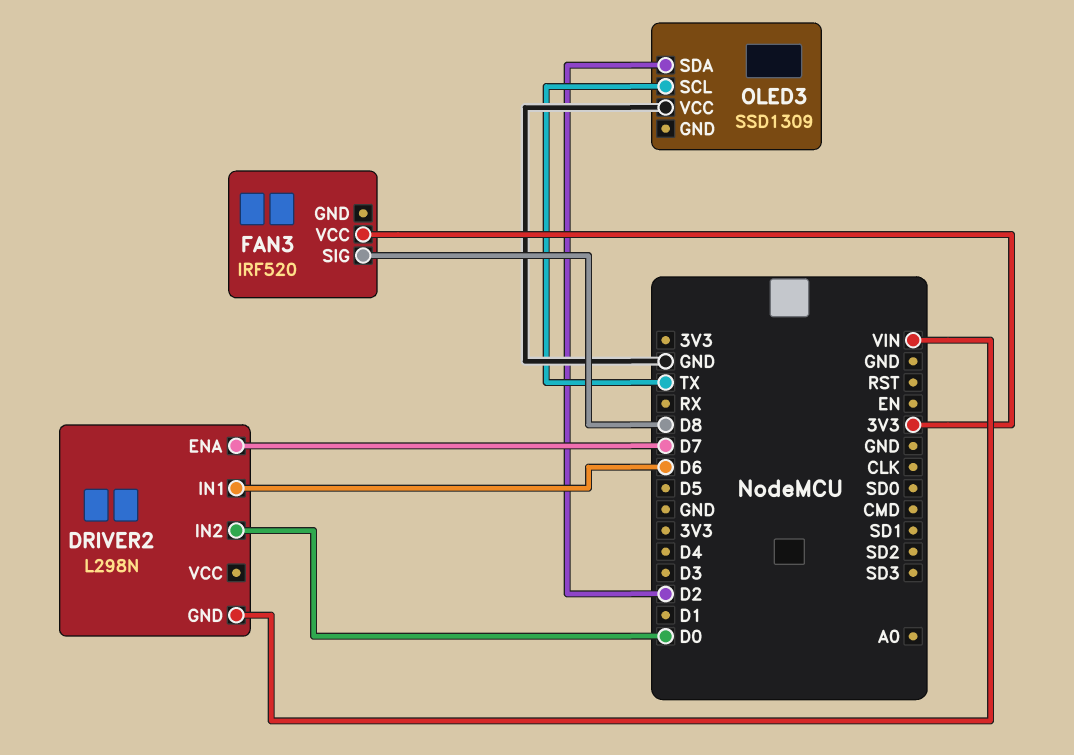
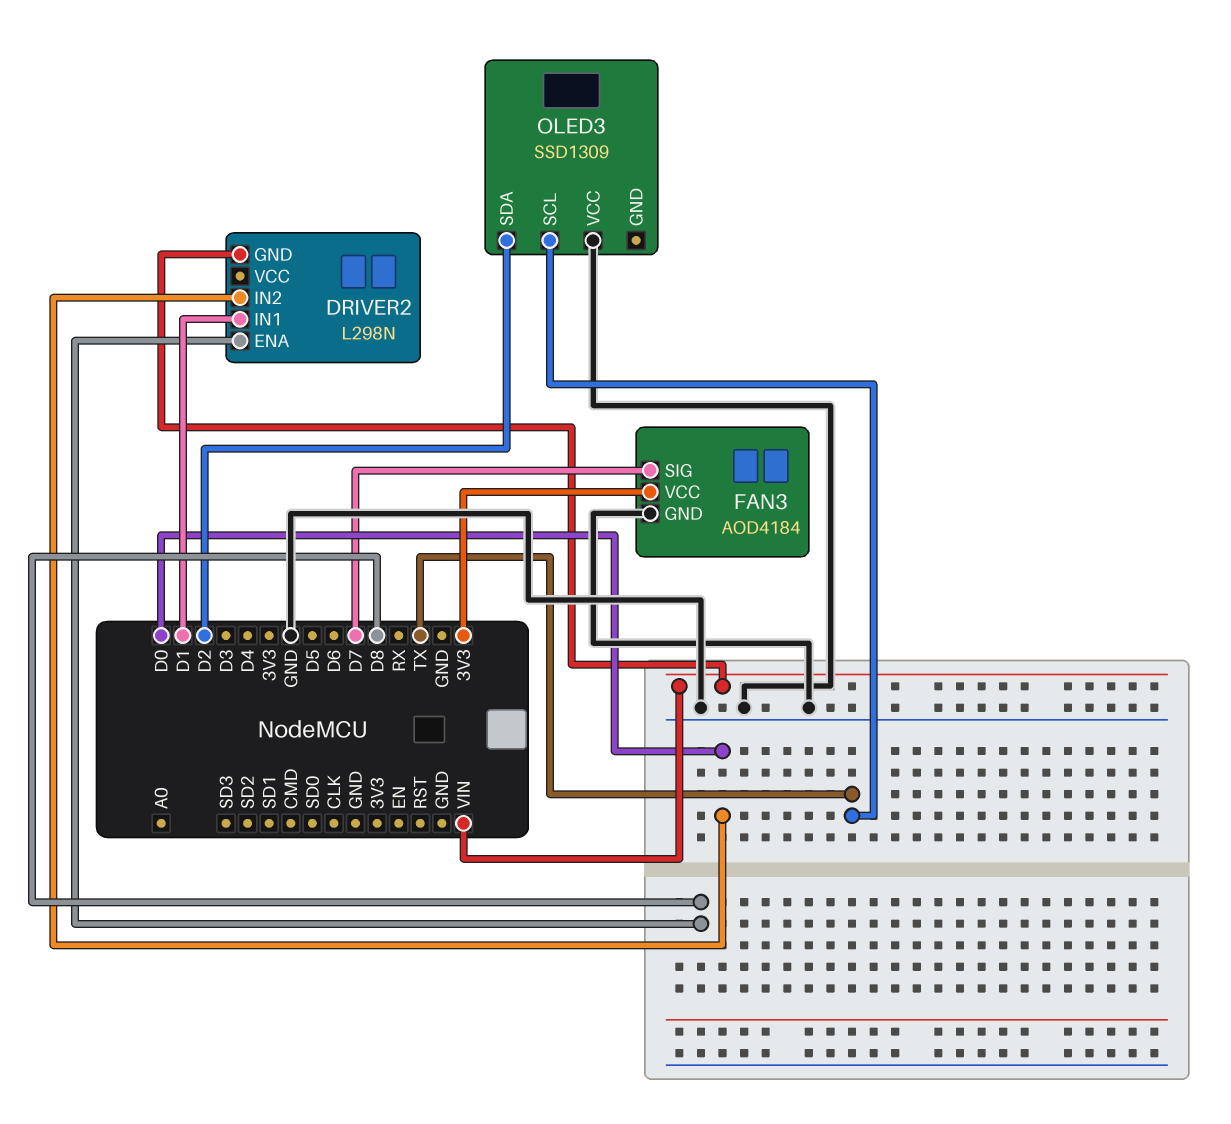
DRIVER2 pin ENA: D7 -> D8
DRIVER2 pin IN1: D6 -> D1
FAN3: IRF520 -> AOD4184
FAN3 pin GND: none -> GND
FAN3 pin SIG: D8 -> D7

